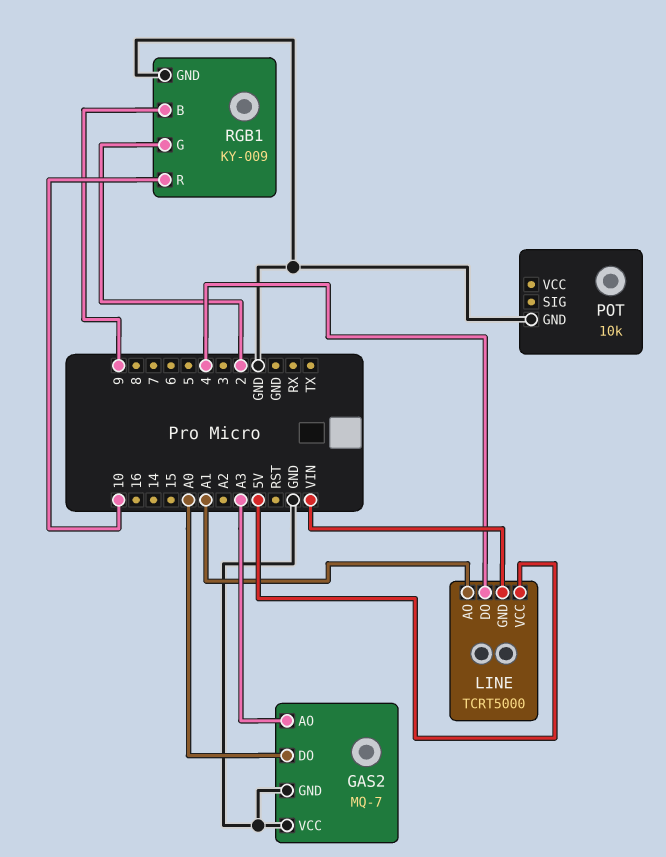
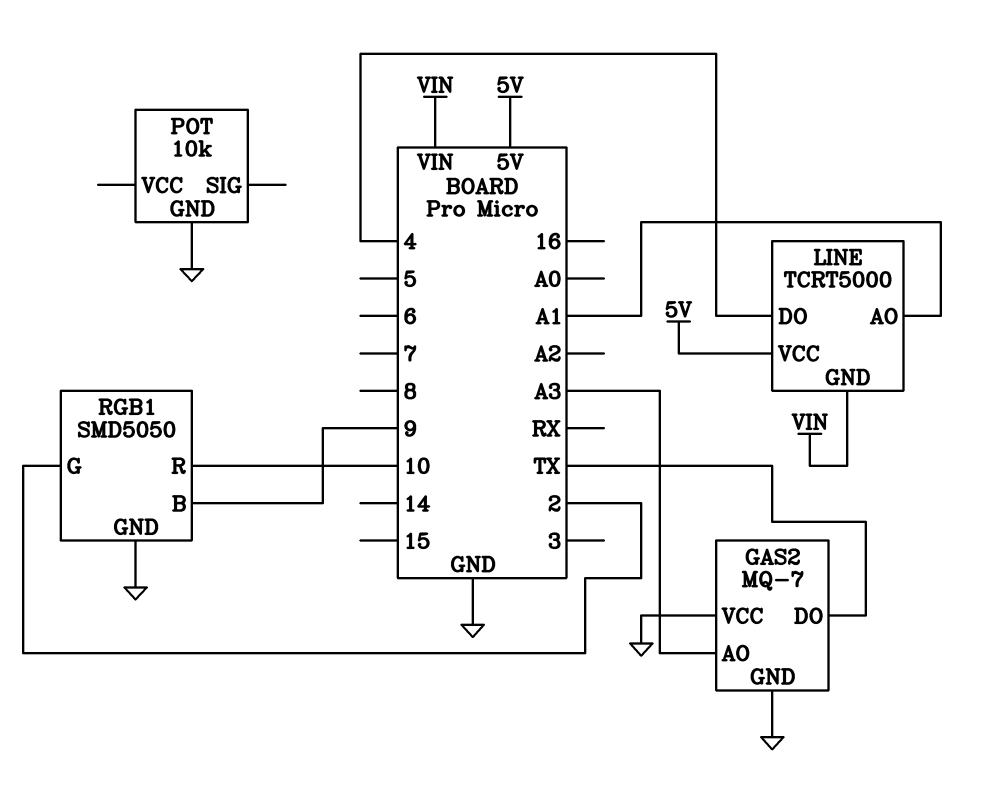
GAS2 pin DO: A0 -> TX
RGB1: KY-009 -> SMD5050

